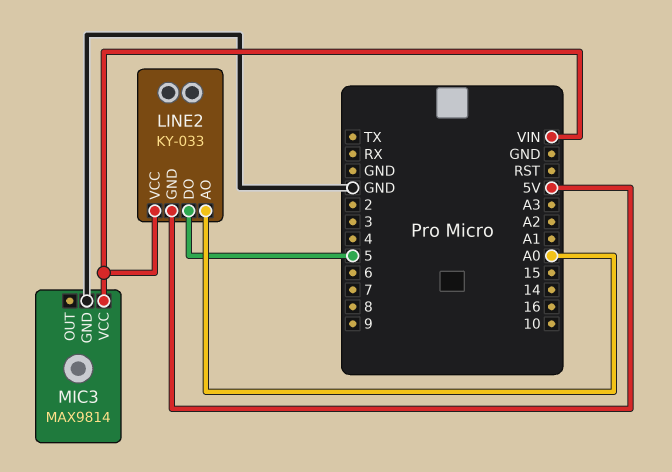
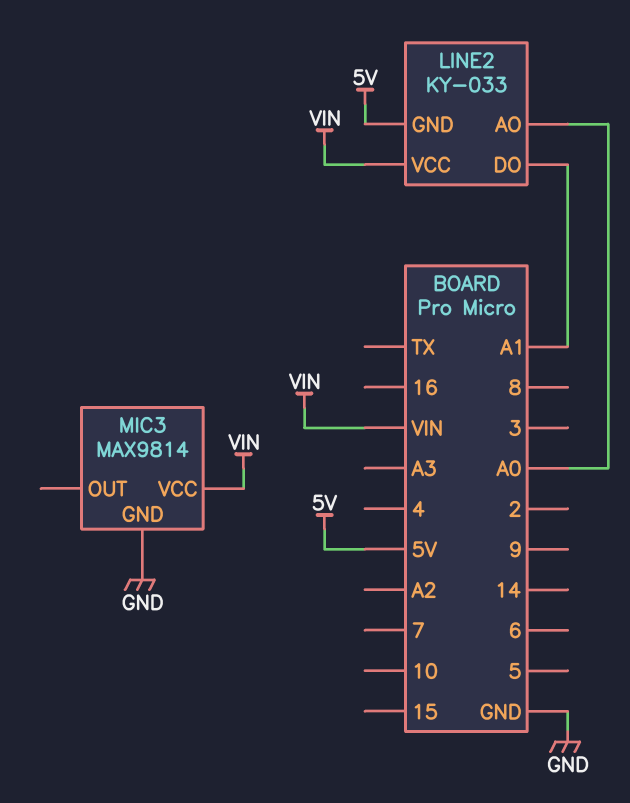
LINE2 pin DO: 5 -> A1

